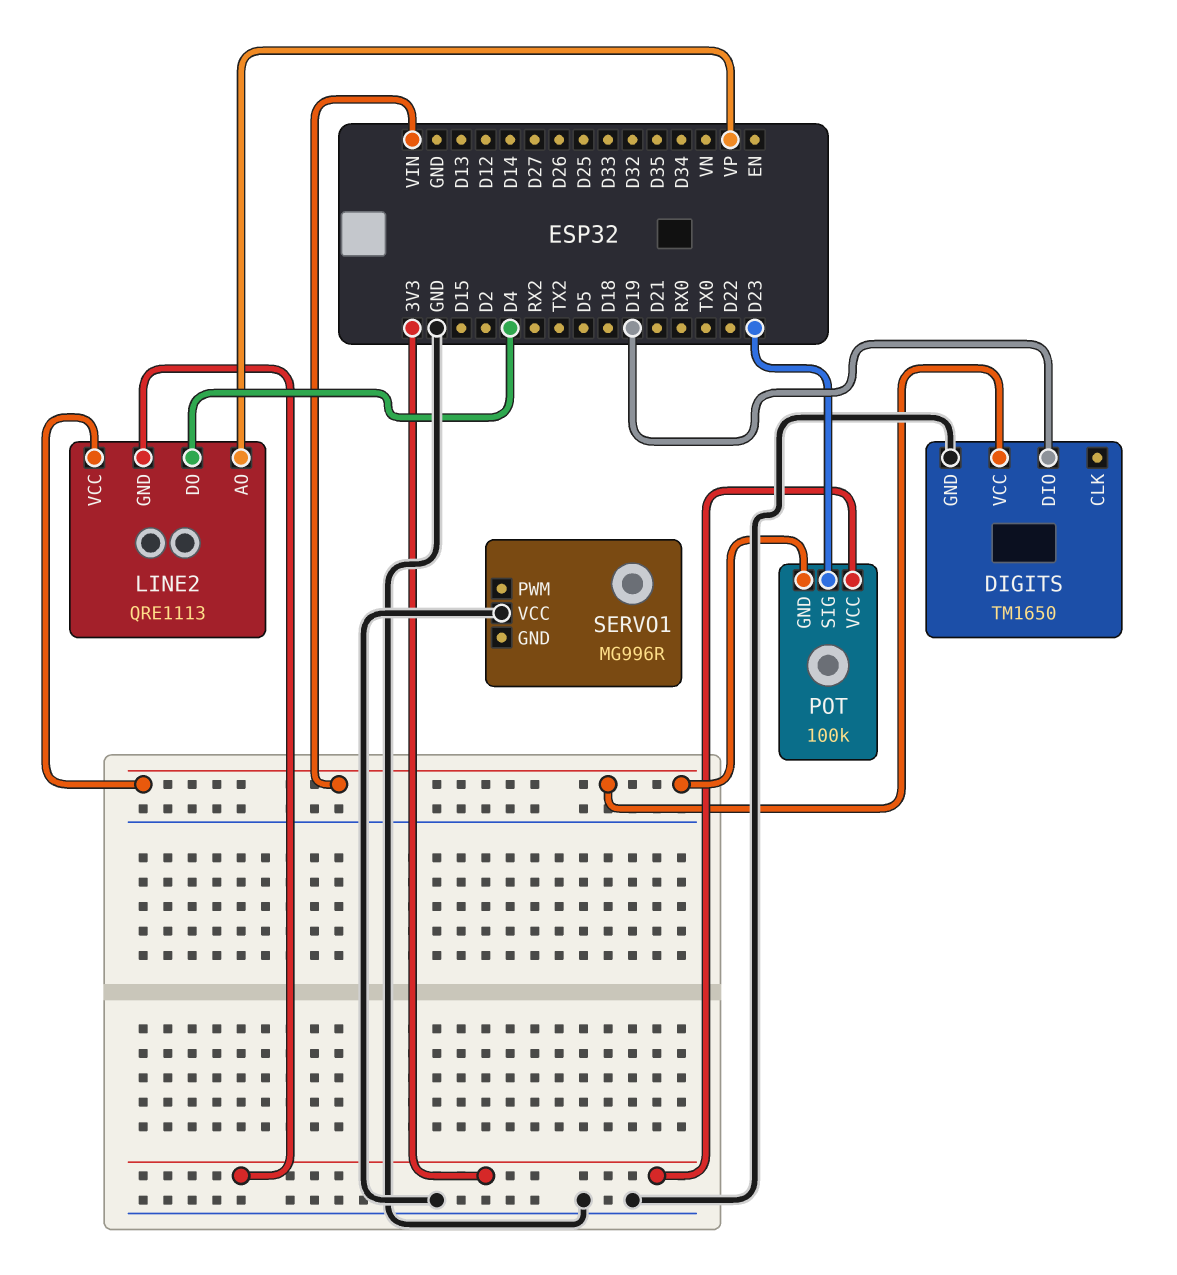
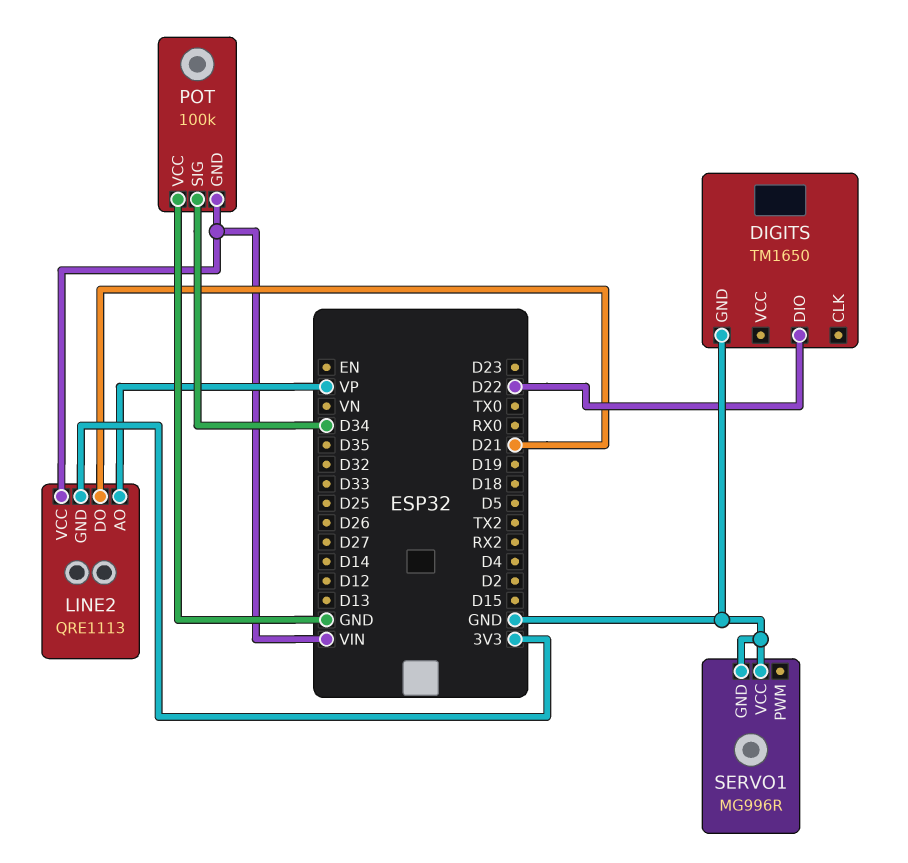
DIGITS pin DIO: D19 -> D22
DIGITS pin VCC: VIN -> none
LINE2 pin DO: D4 -> D21
POT pin SIG: D23 -> D34
POT pin VCC: 3V3 -> GND
SERVO1 pin GND: none -> GND

